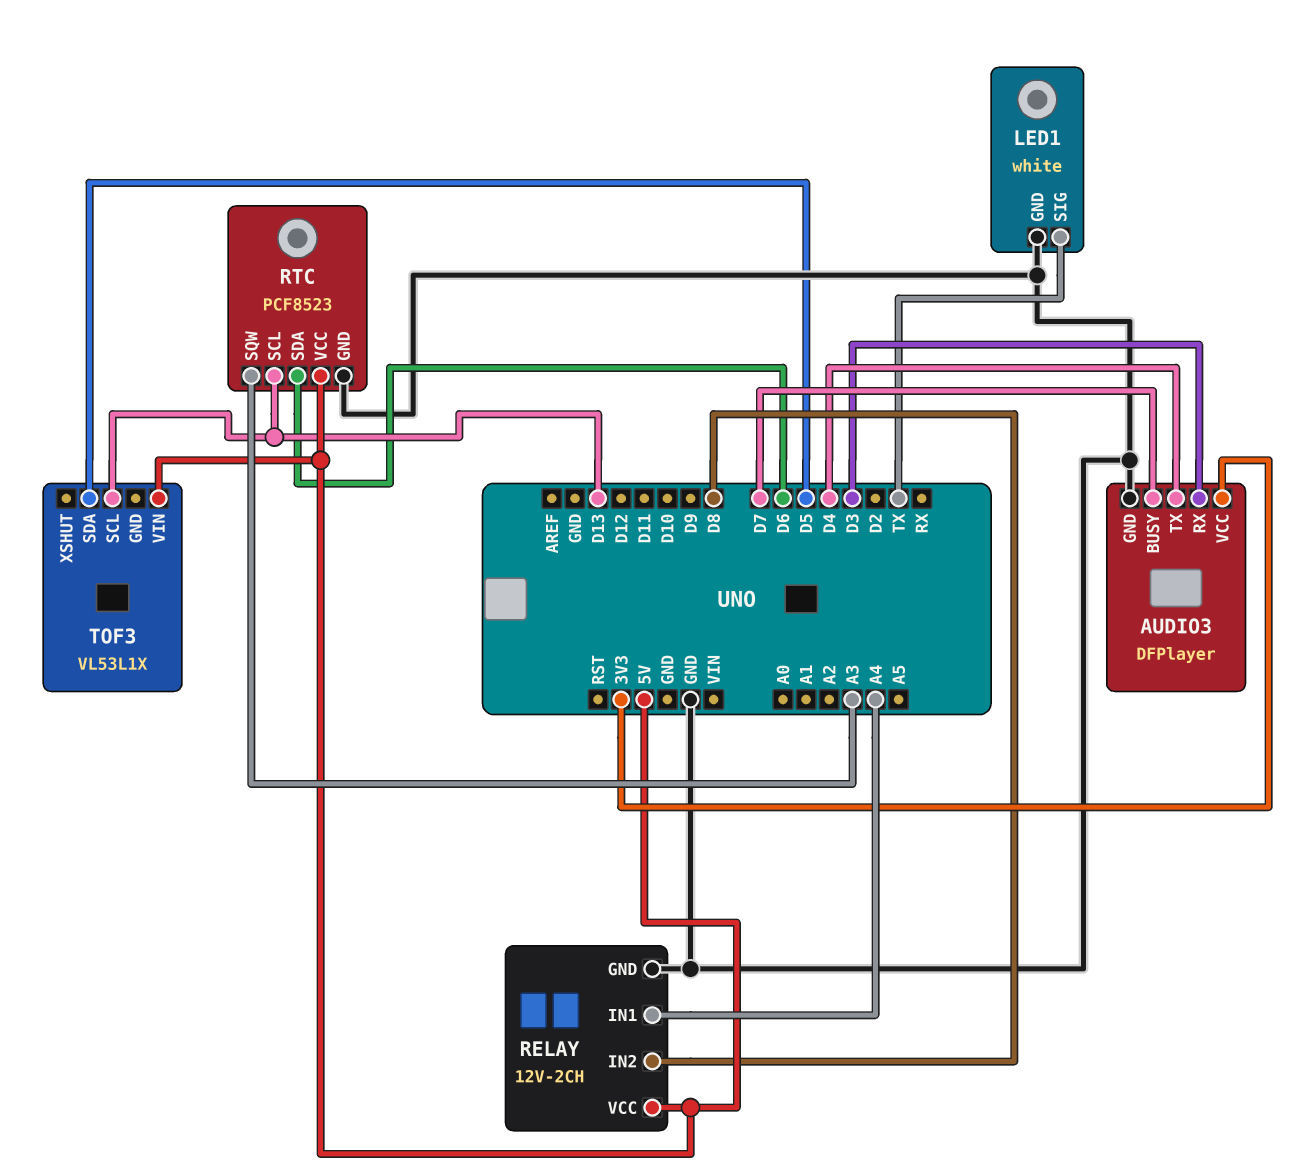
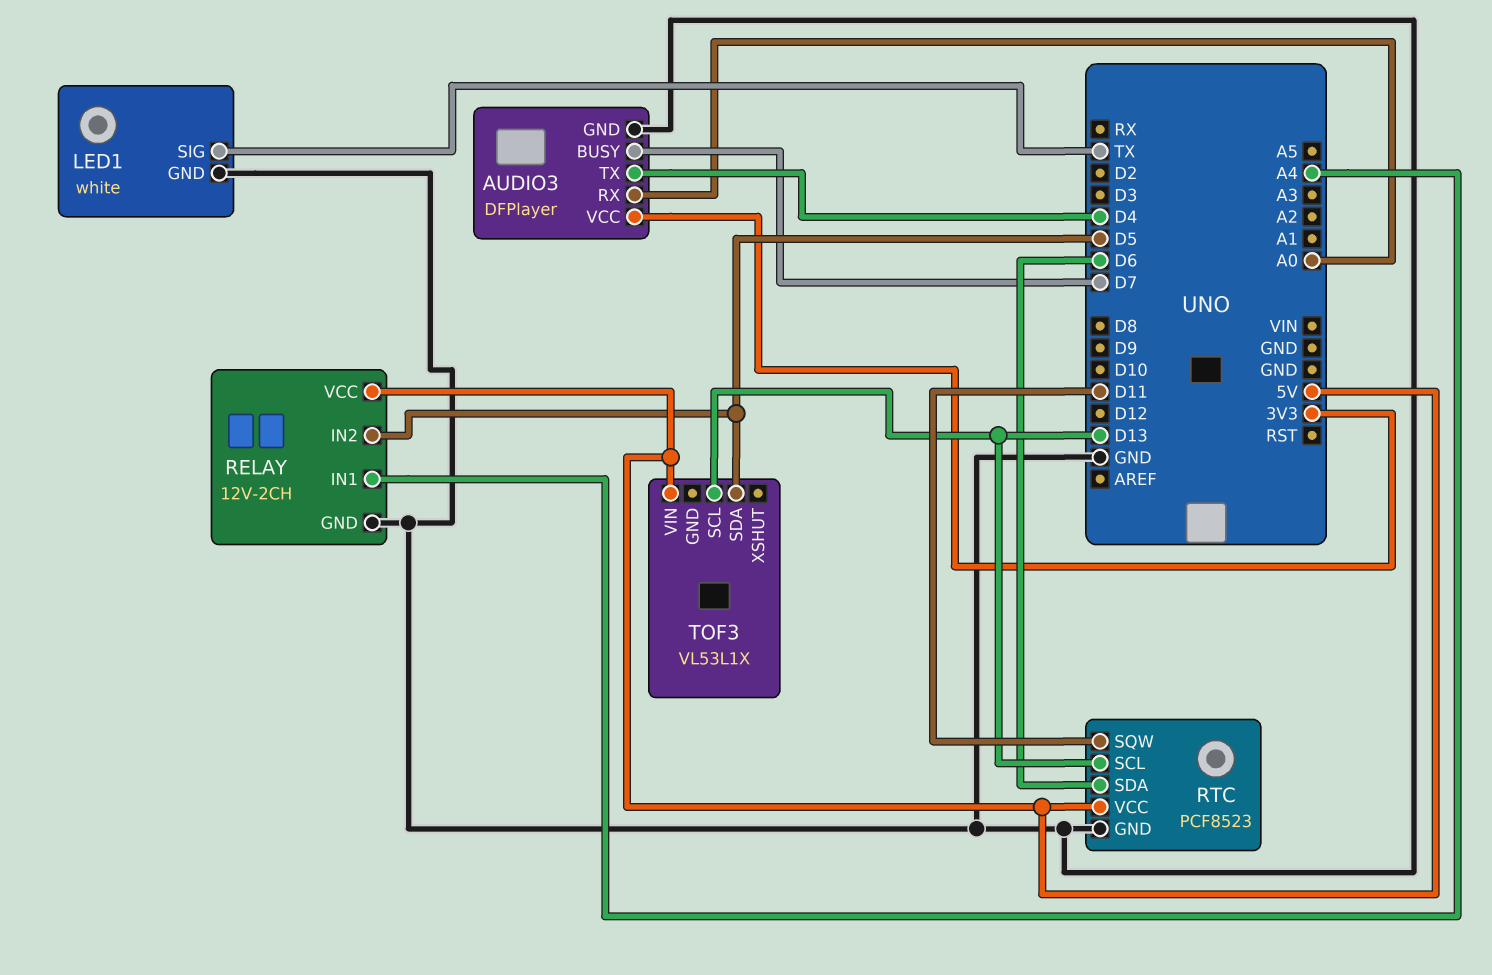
AUDIO3 pin RX: D3 -> A0
RELAY pin IN2: D8 -> D5
RTC pin SQW: A3 -> D11

